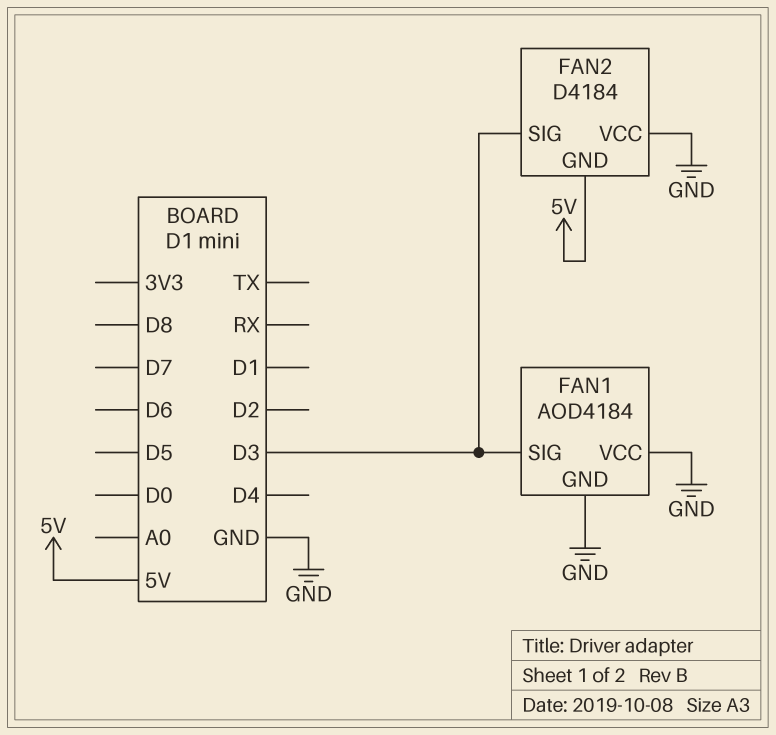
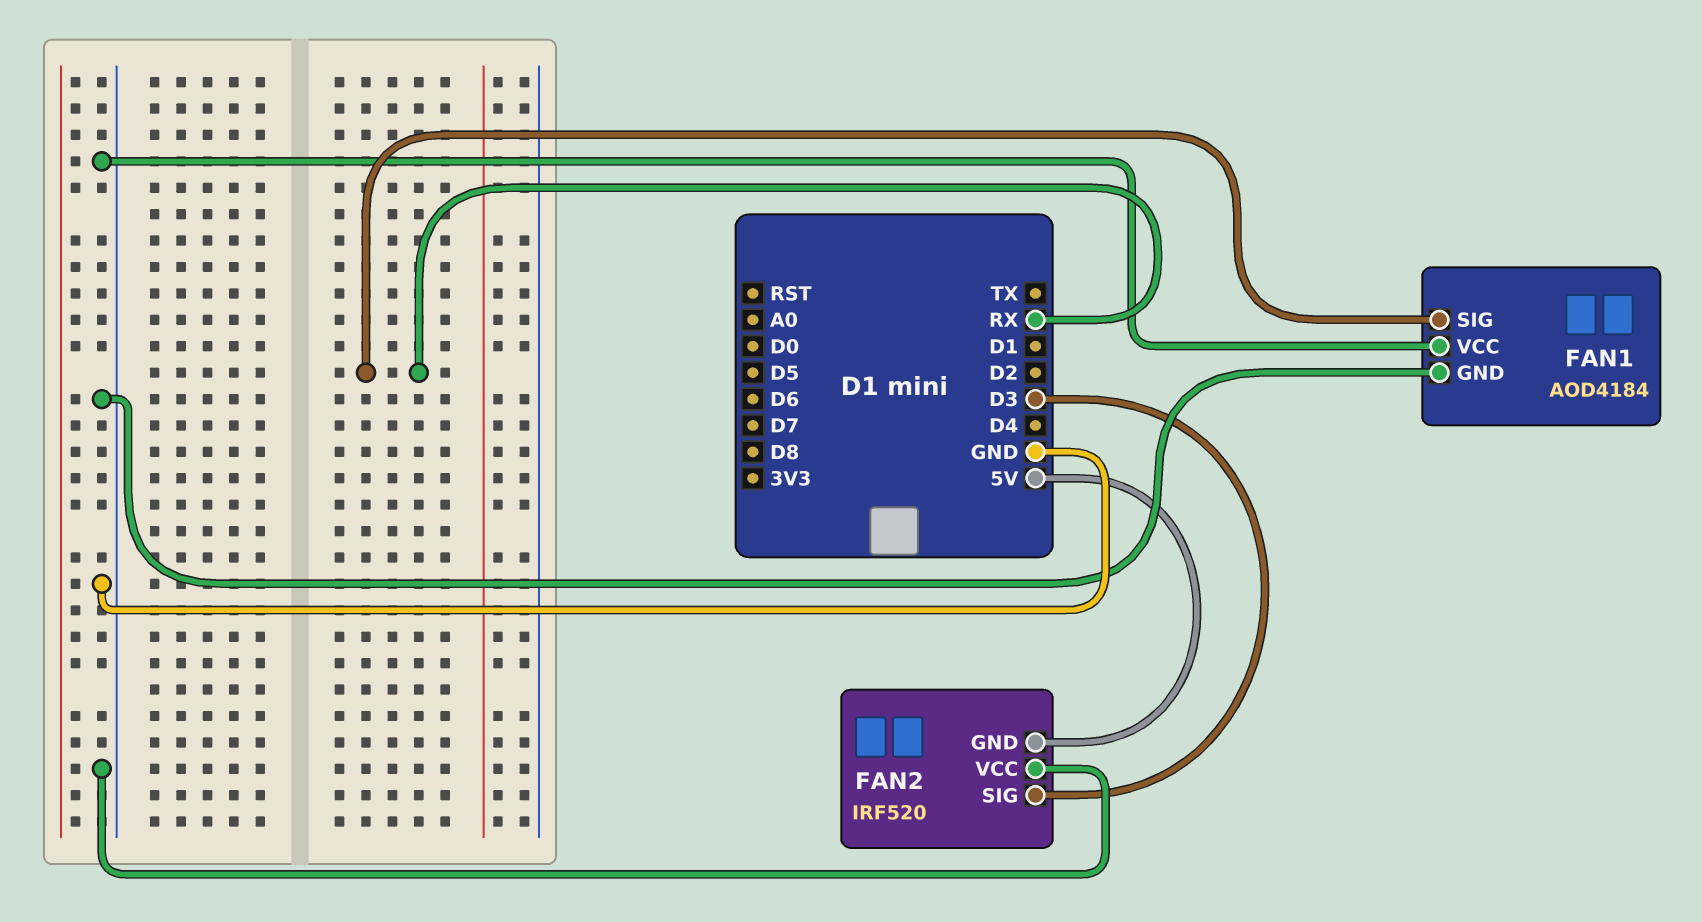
FAN1 pin SIG: D3 -> RX
FAN2: D4184 -> IRF520

